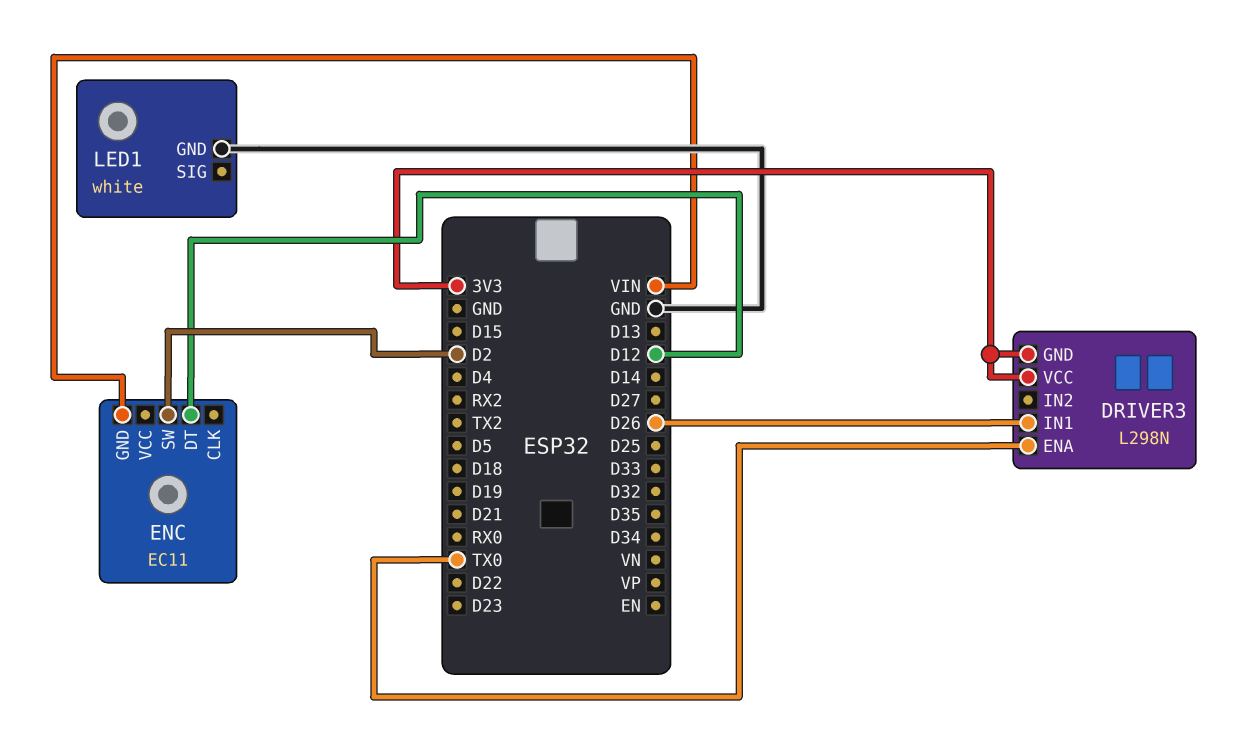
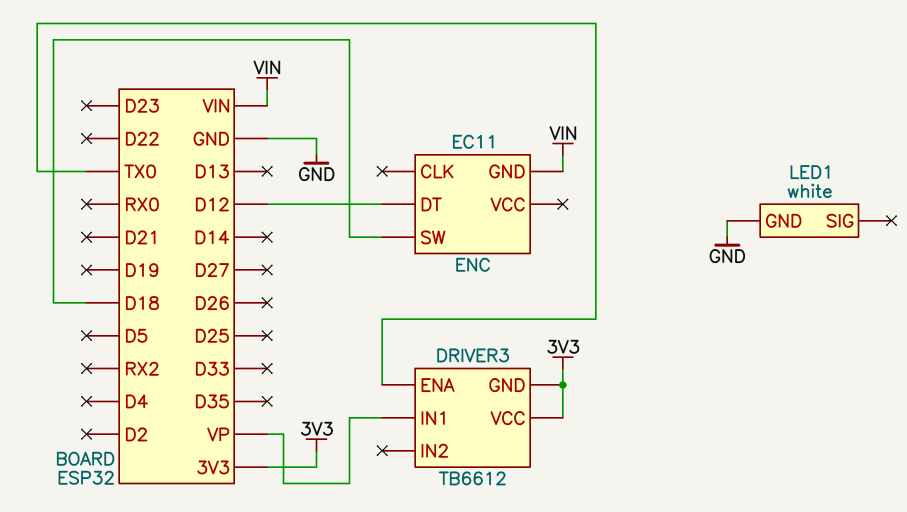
DRIVER3: L298N -> TB6612
DRIVER3 pin IN1: D26 -> VP
ENC pin SW: D2 -> D18

